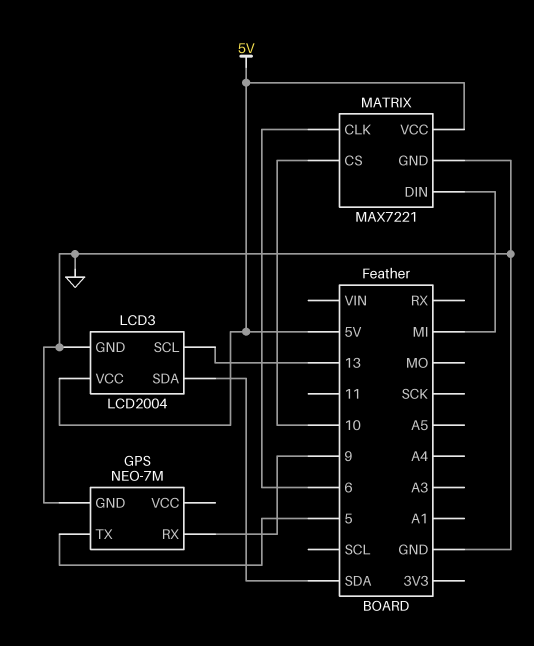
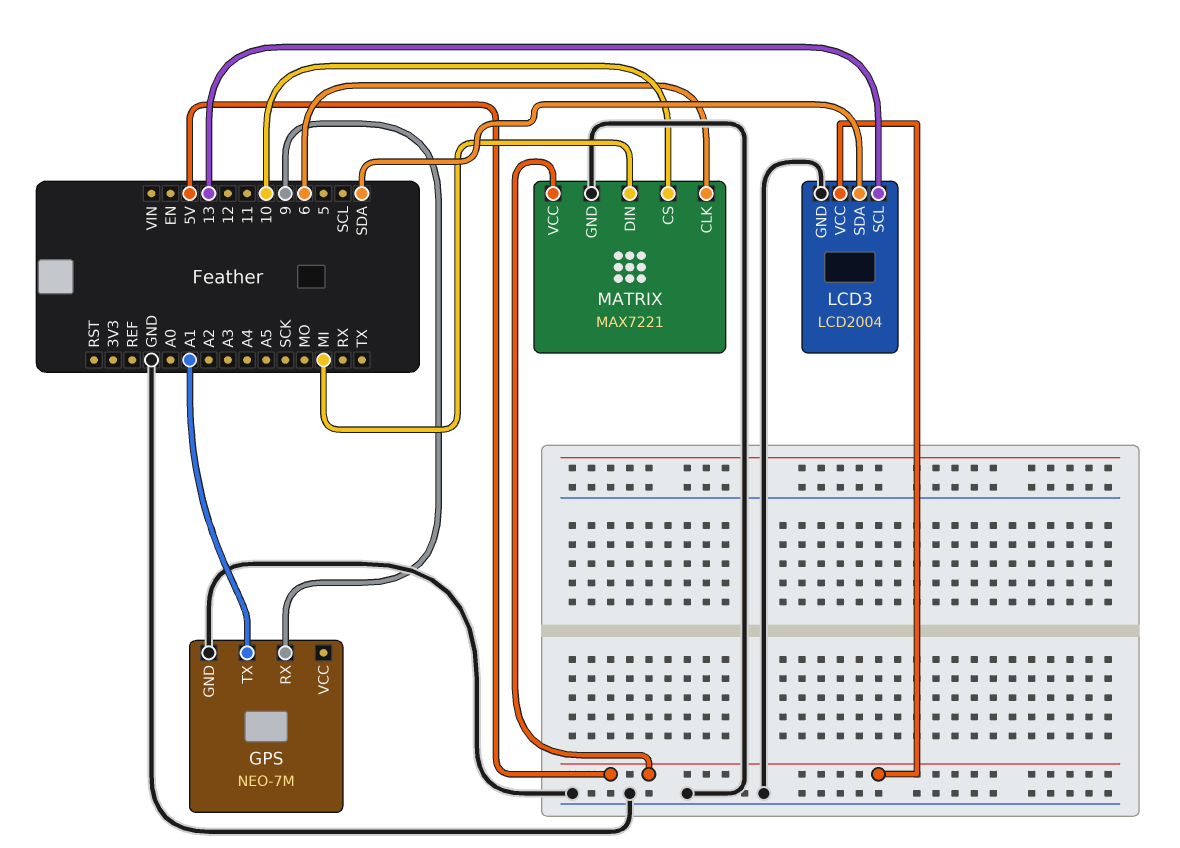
GPS pin TX: 5 -> A1

